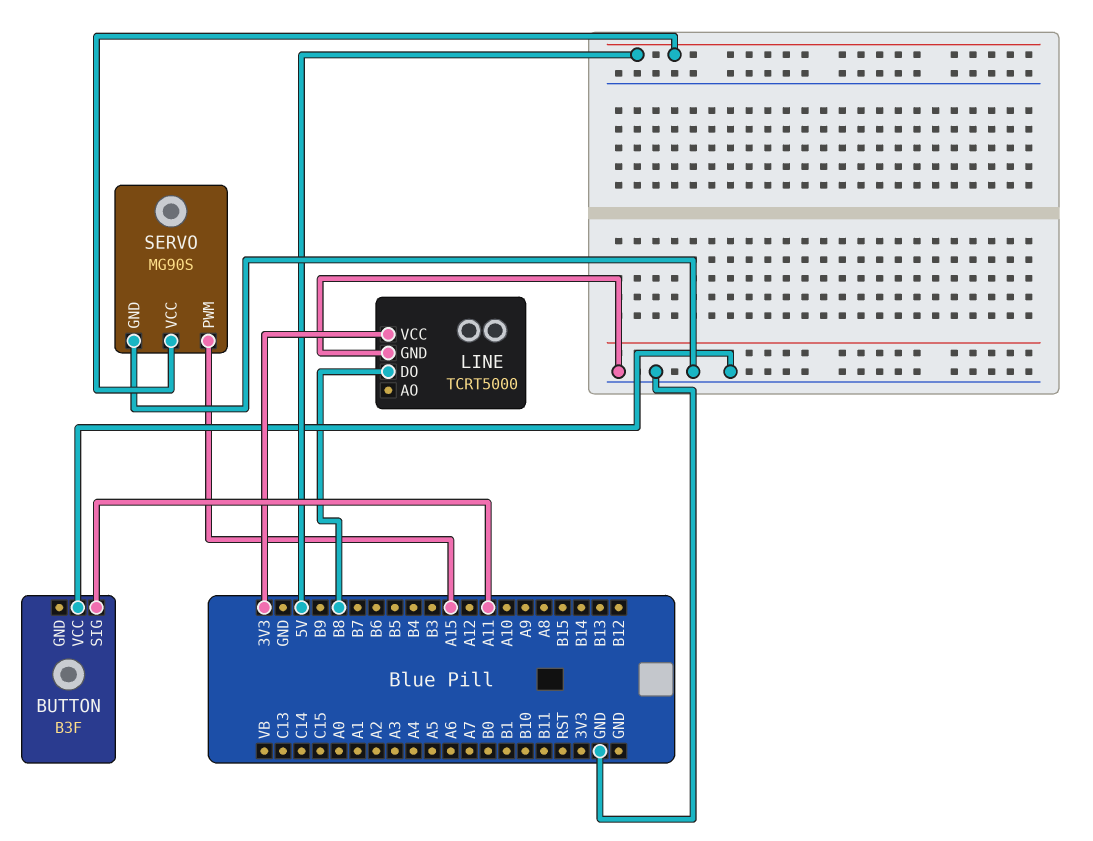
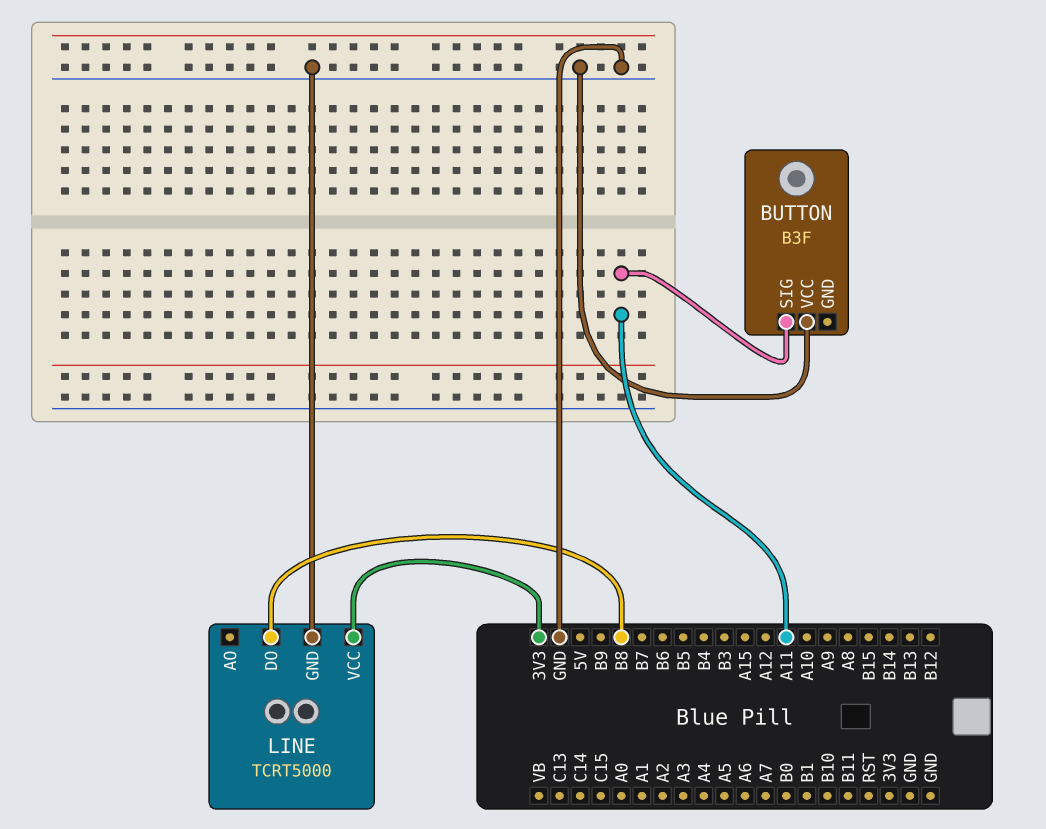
SERVO: MG90S -> none
SERVO pin GND: GND -> none
SERVO pin PWM: A15 -> none
SERVO pin VCC: 5V -> none

